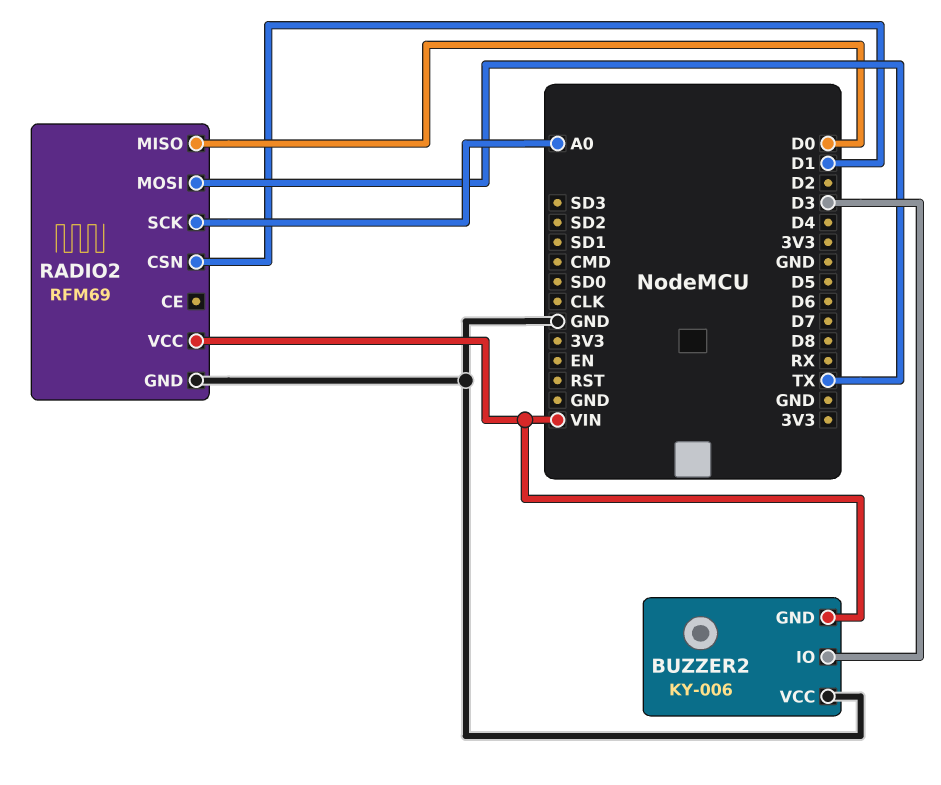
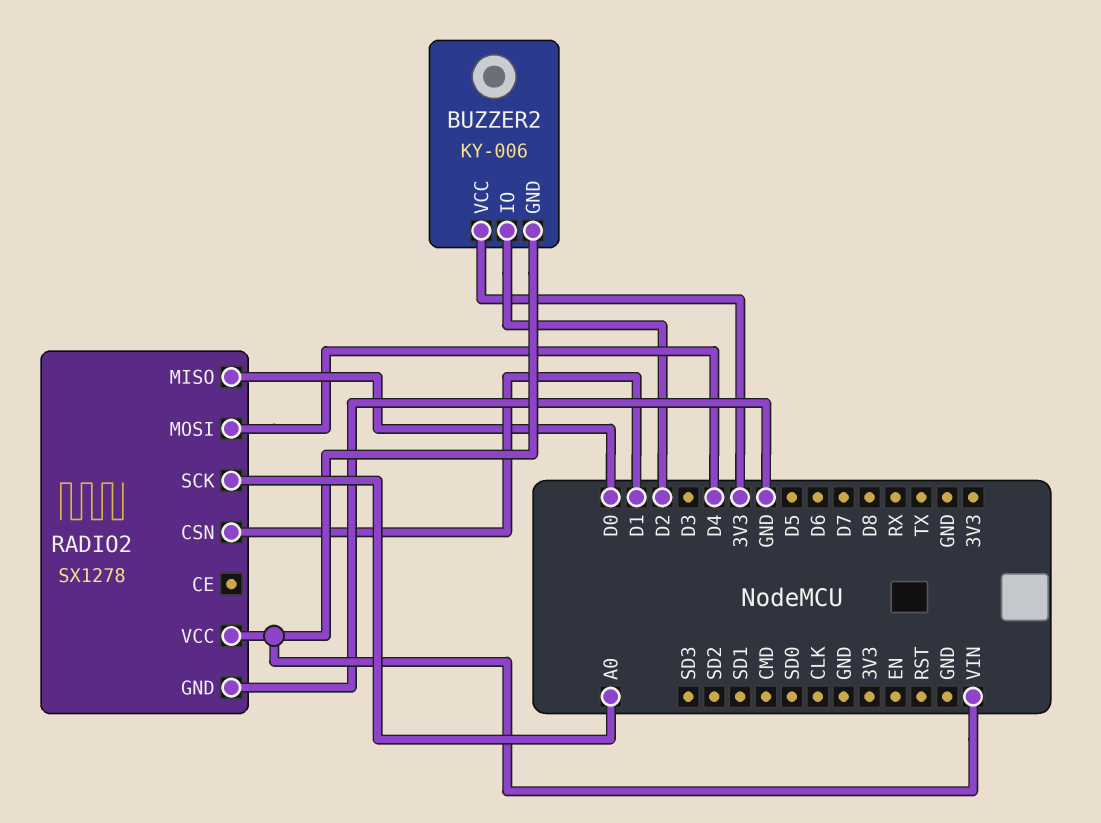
BUZZER2 pin IO: D3 -> D2
BUZZER2 pin VCC: GND -> 3V3
RADIO2: RFM69 -> SX1278
RADIO2 pin MOSI: TX -> D4

